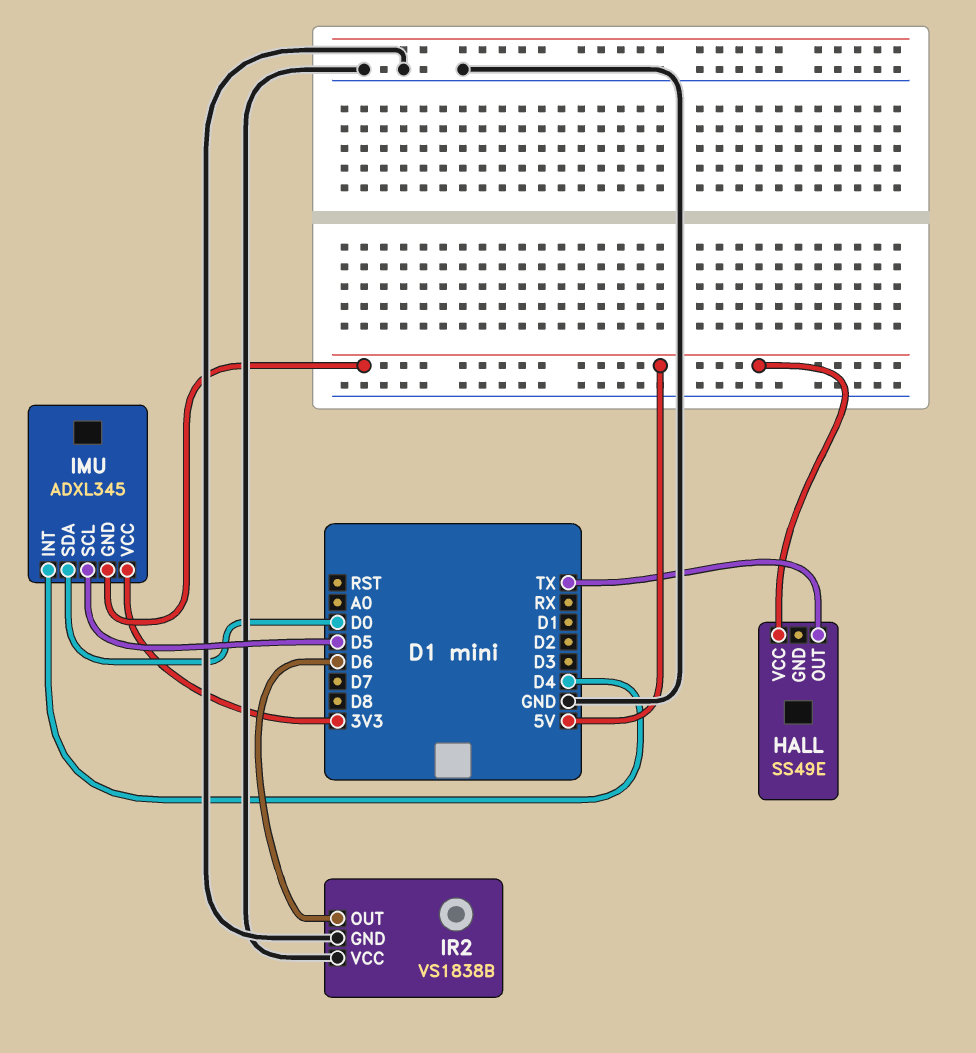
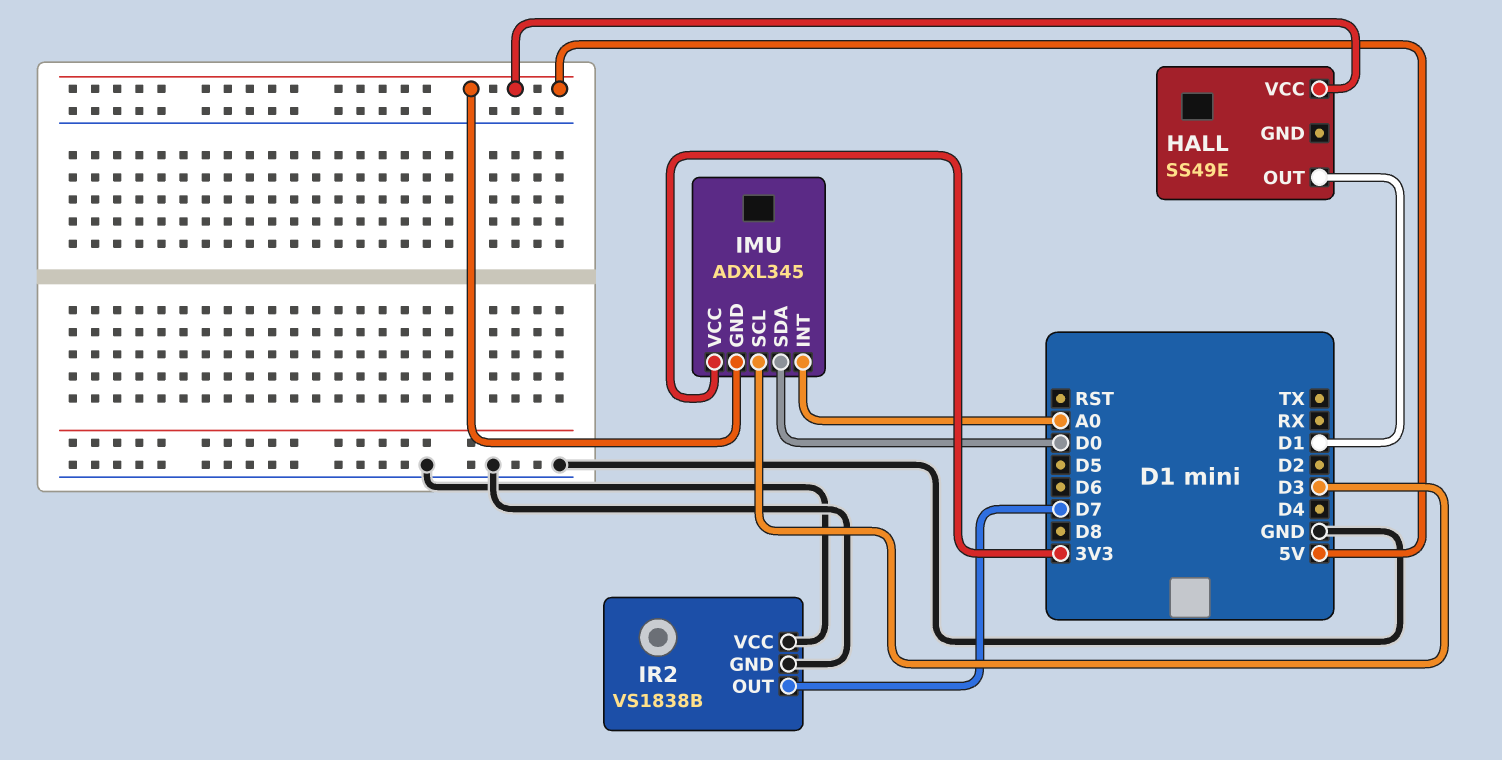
HALL pin OUT: TX -> D1
IMU pin INT: D4 -> A0
IMU pin SCL: D5 -> D3
IR2 pin OUT: D6 -> D7

